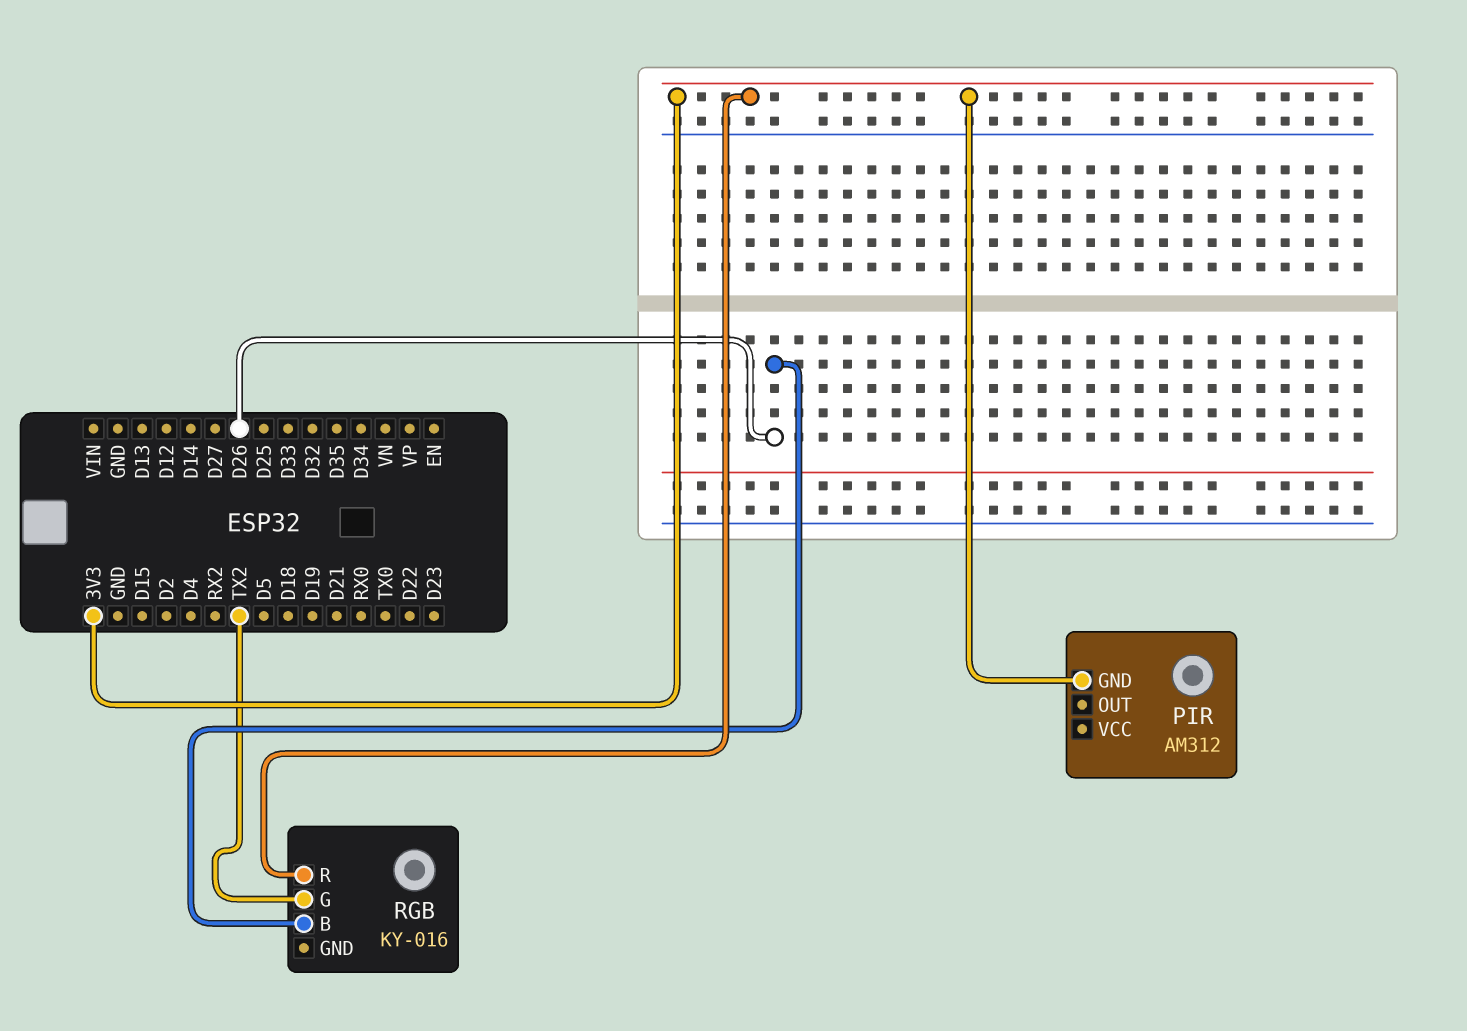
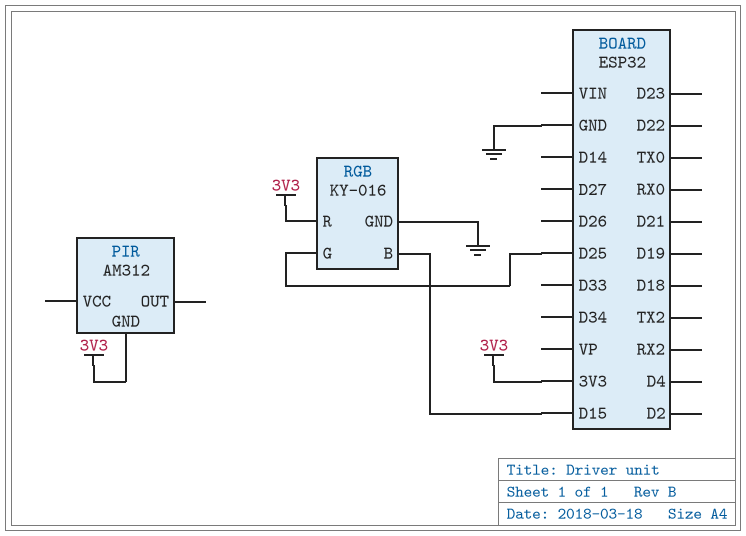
RGB pin B: D26 -> D15
RGB pin G: TX2 -> D25
RGB pin GND: none -> GND

